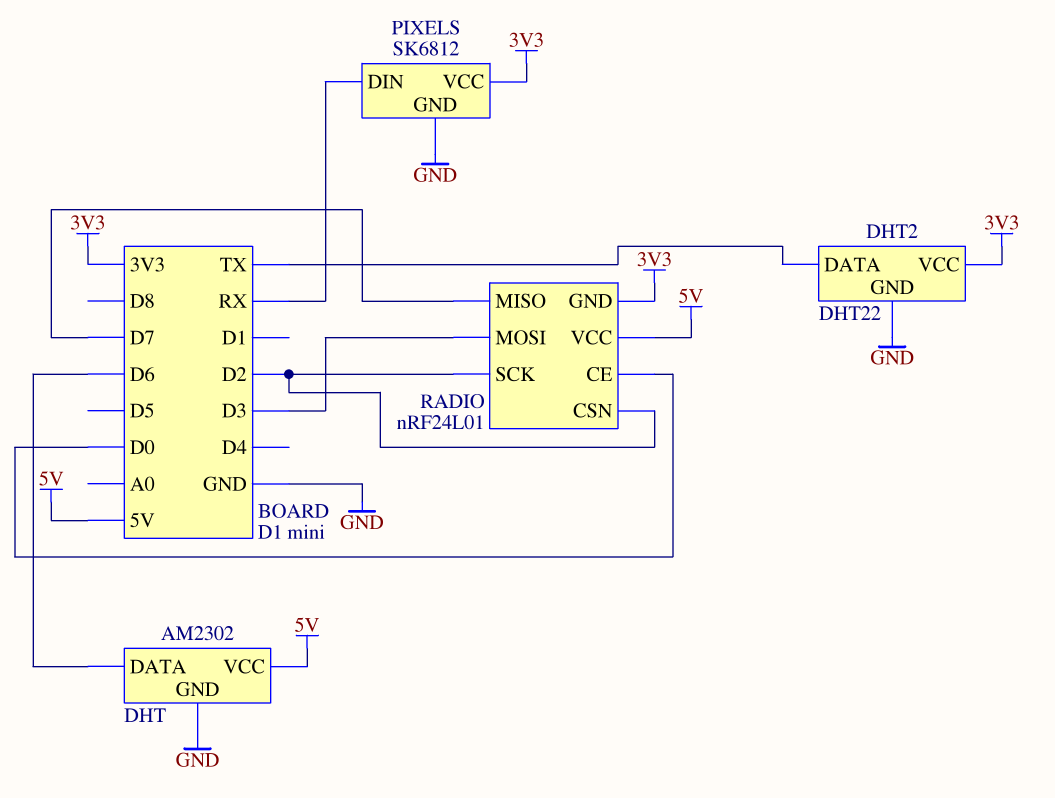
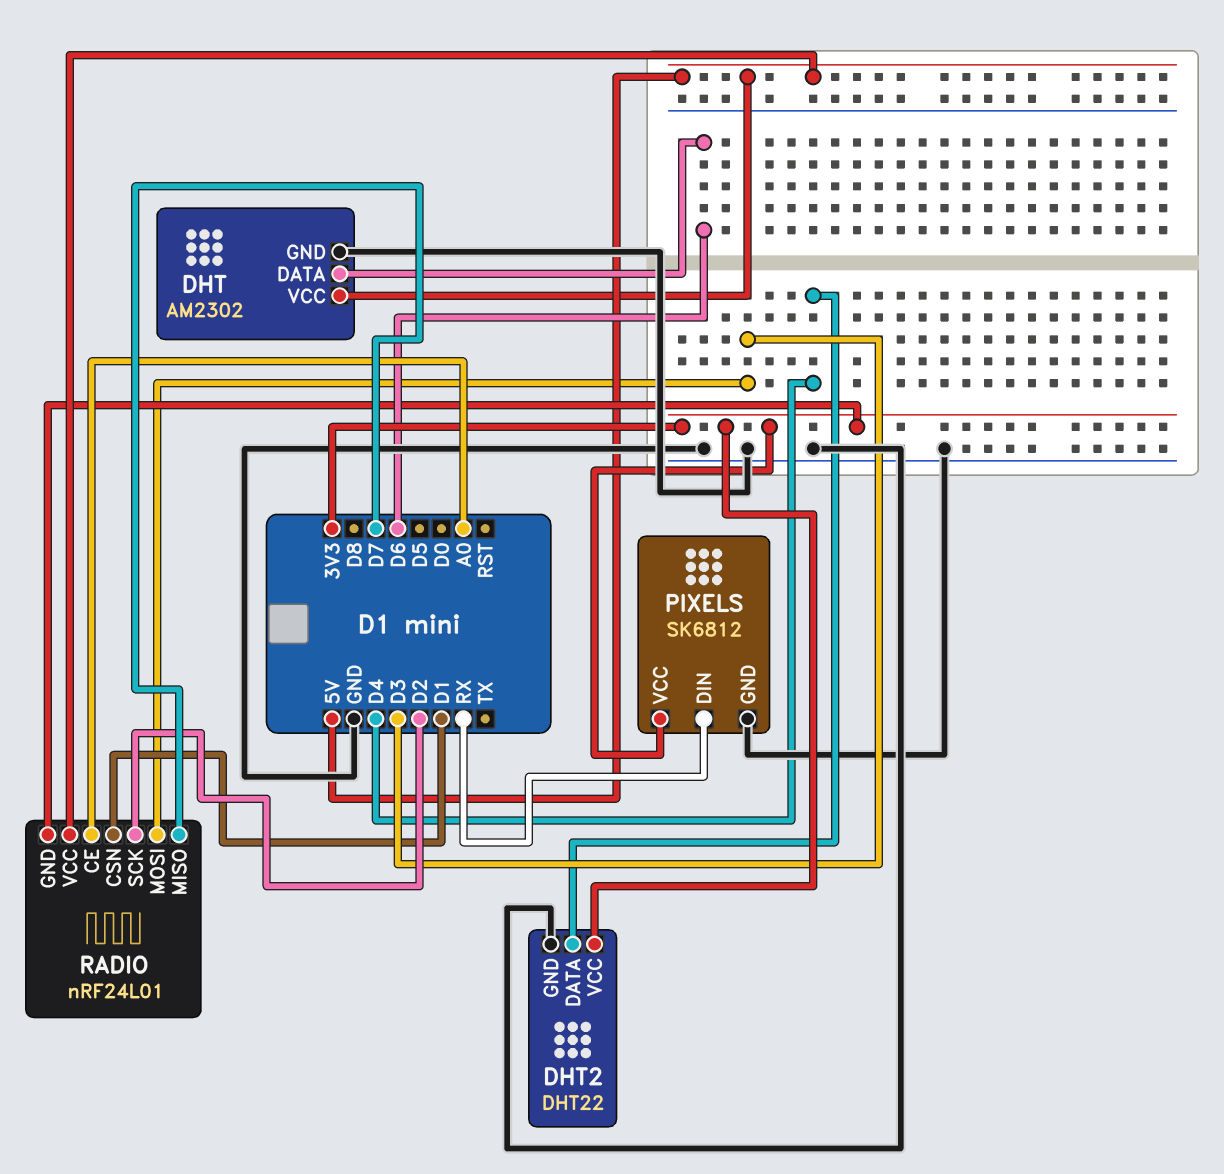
DHT2 pin DATA: TX -> D4
RADIO pin CE: D0 -> A0
RADIO pin CSN: D2 -> D1

